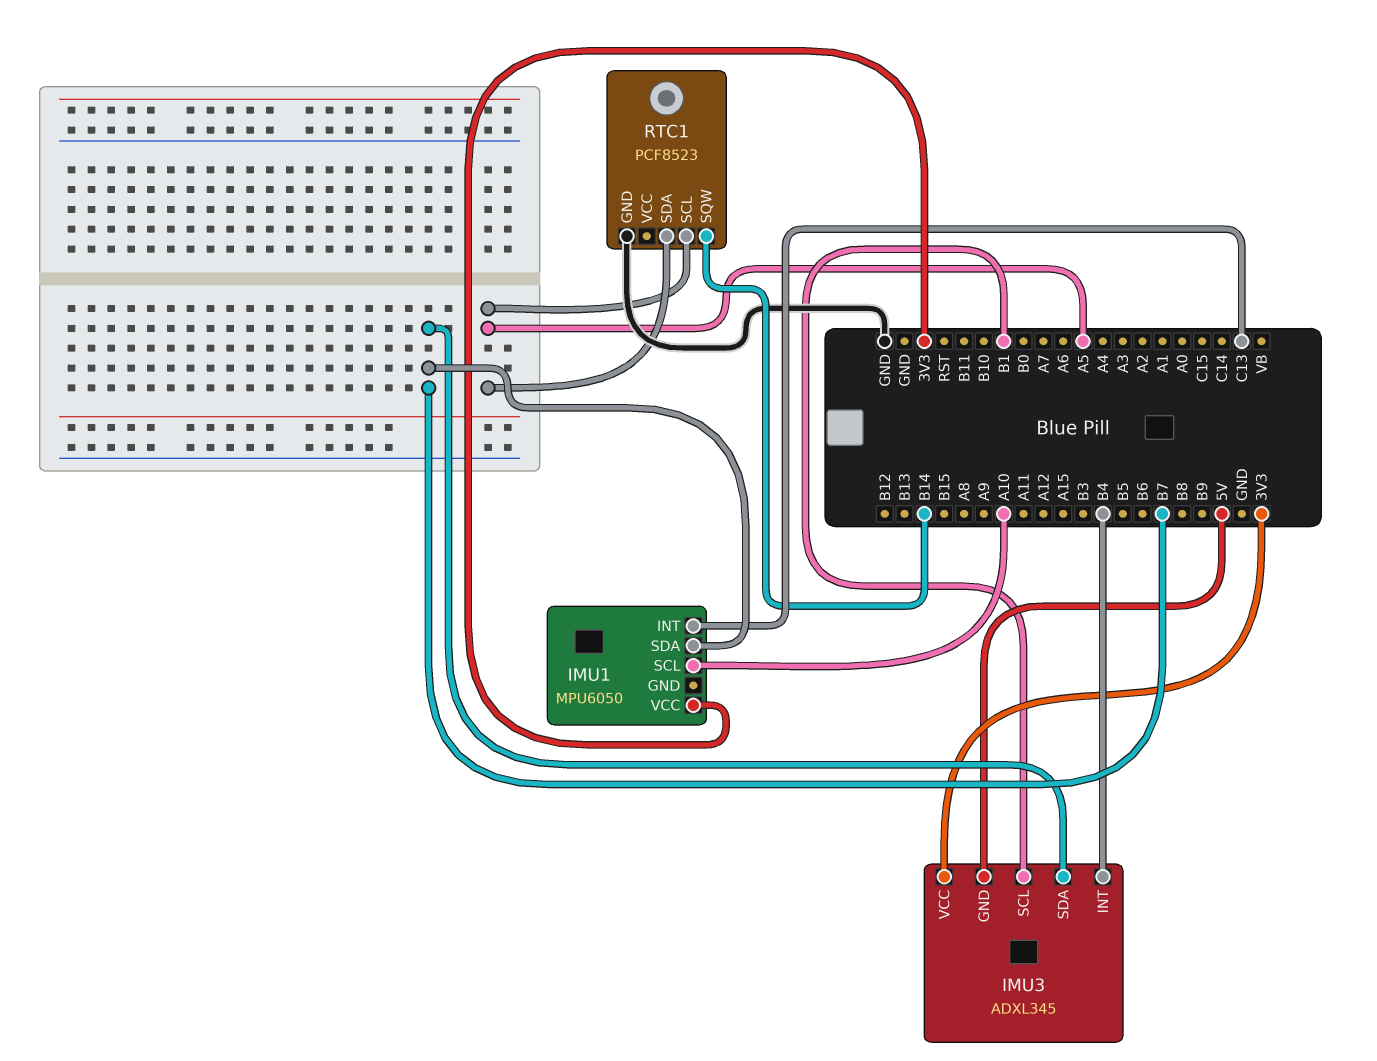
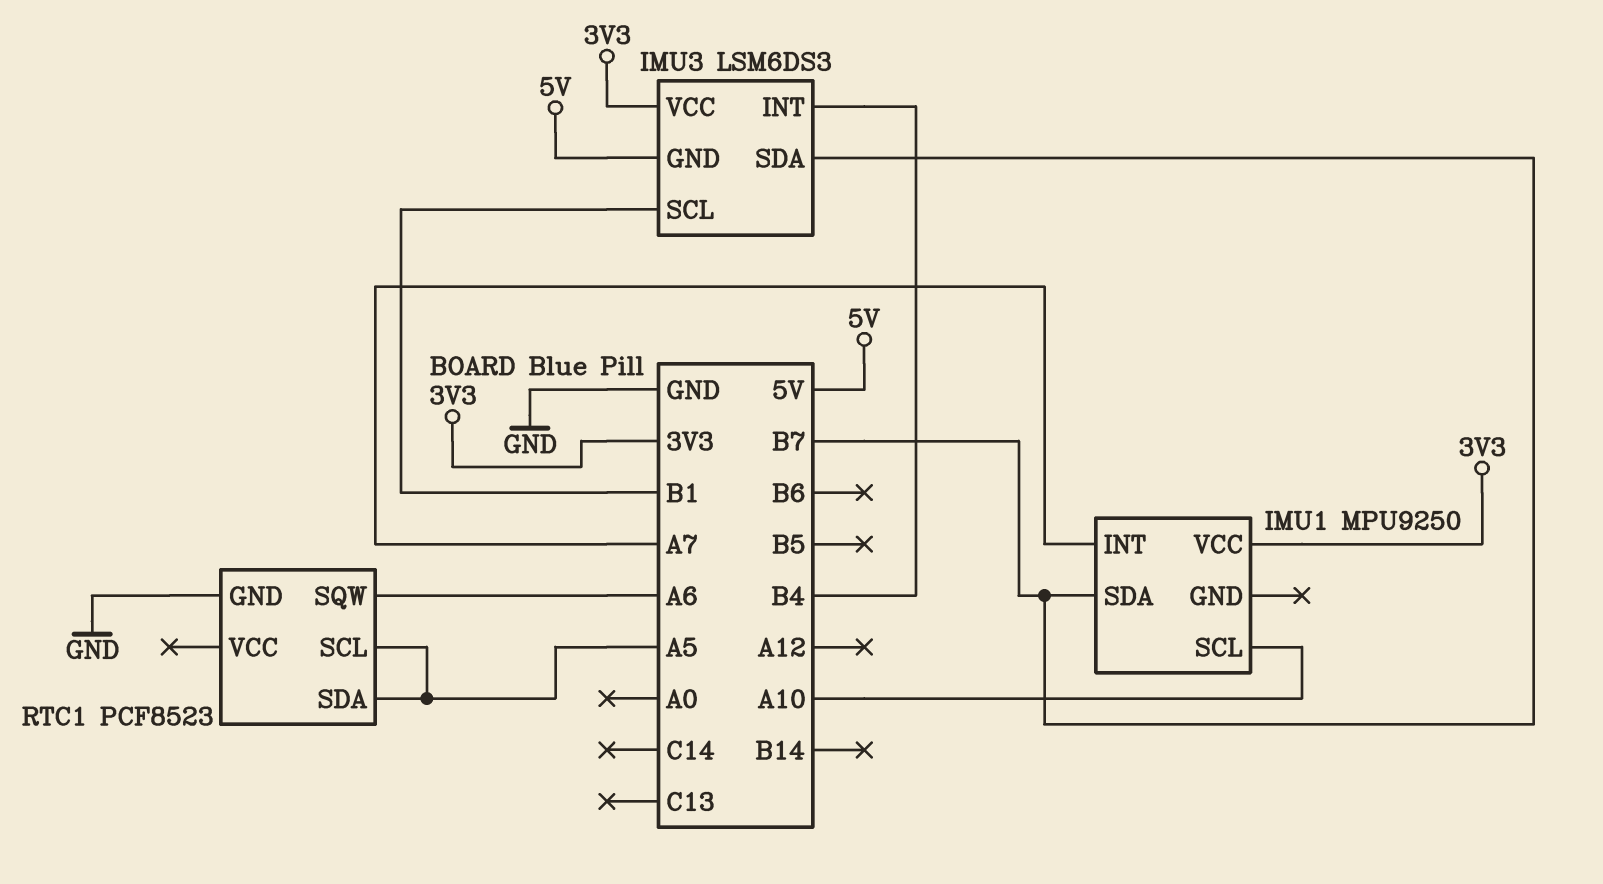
IMU1: MPU6050 -> MPU9250
IMU1 pin INT: C13 -> A7
IMU3: ADXL345 -> LSM6DS3
RTC1 pin SQW: B14 -> A6

